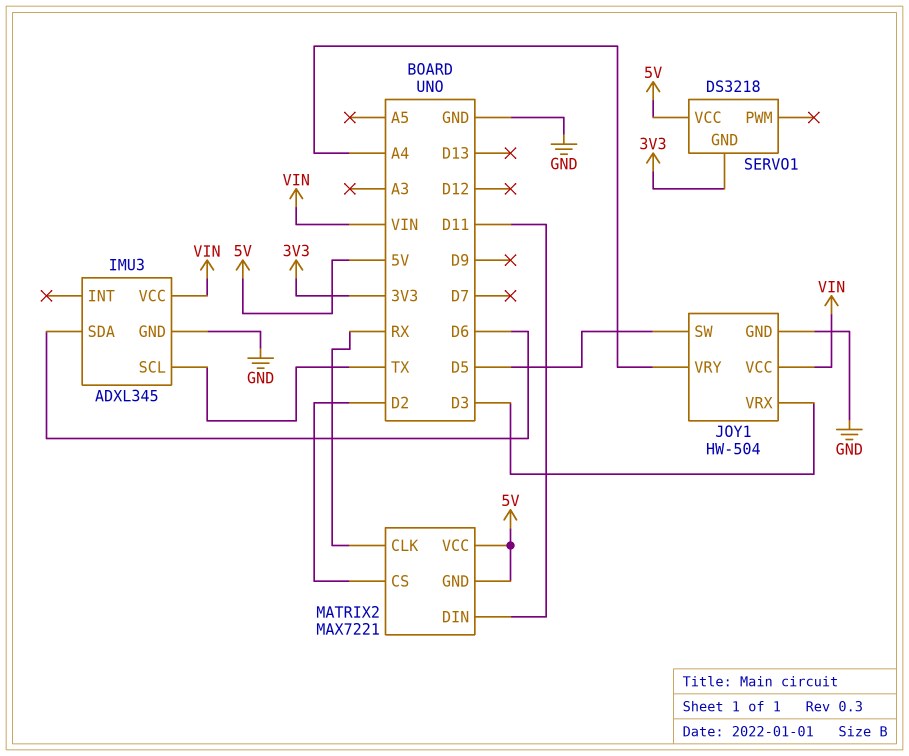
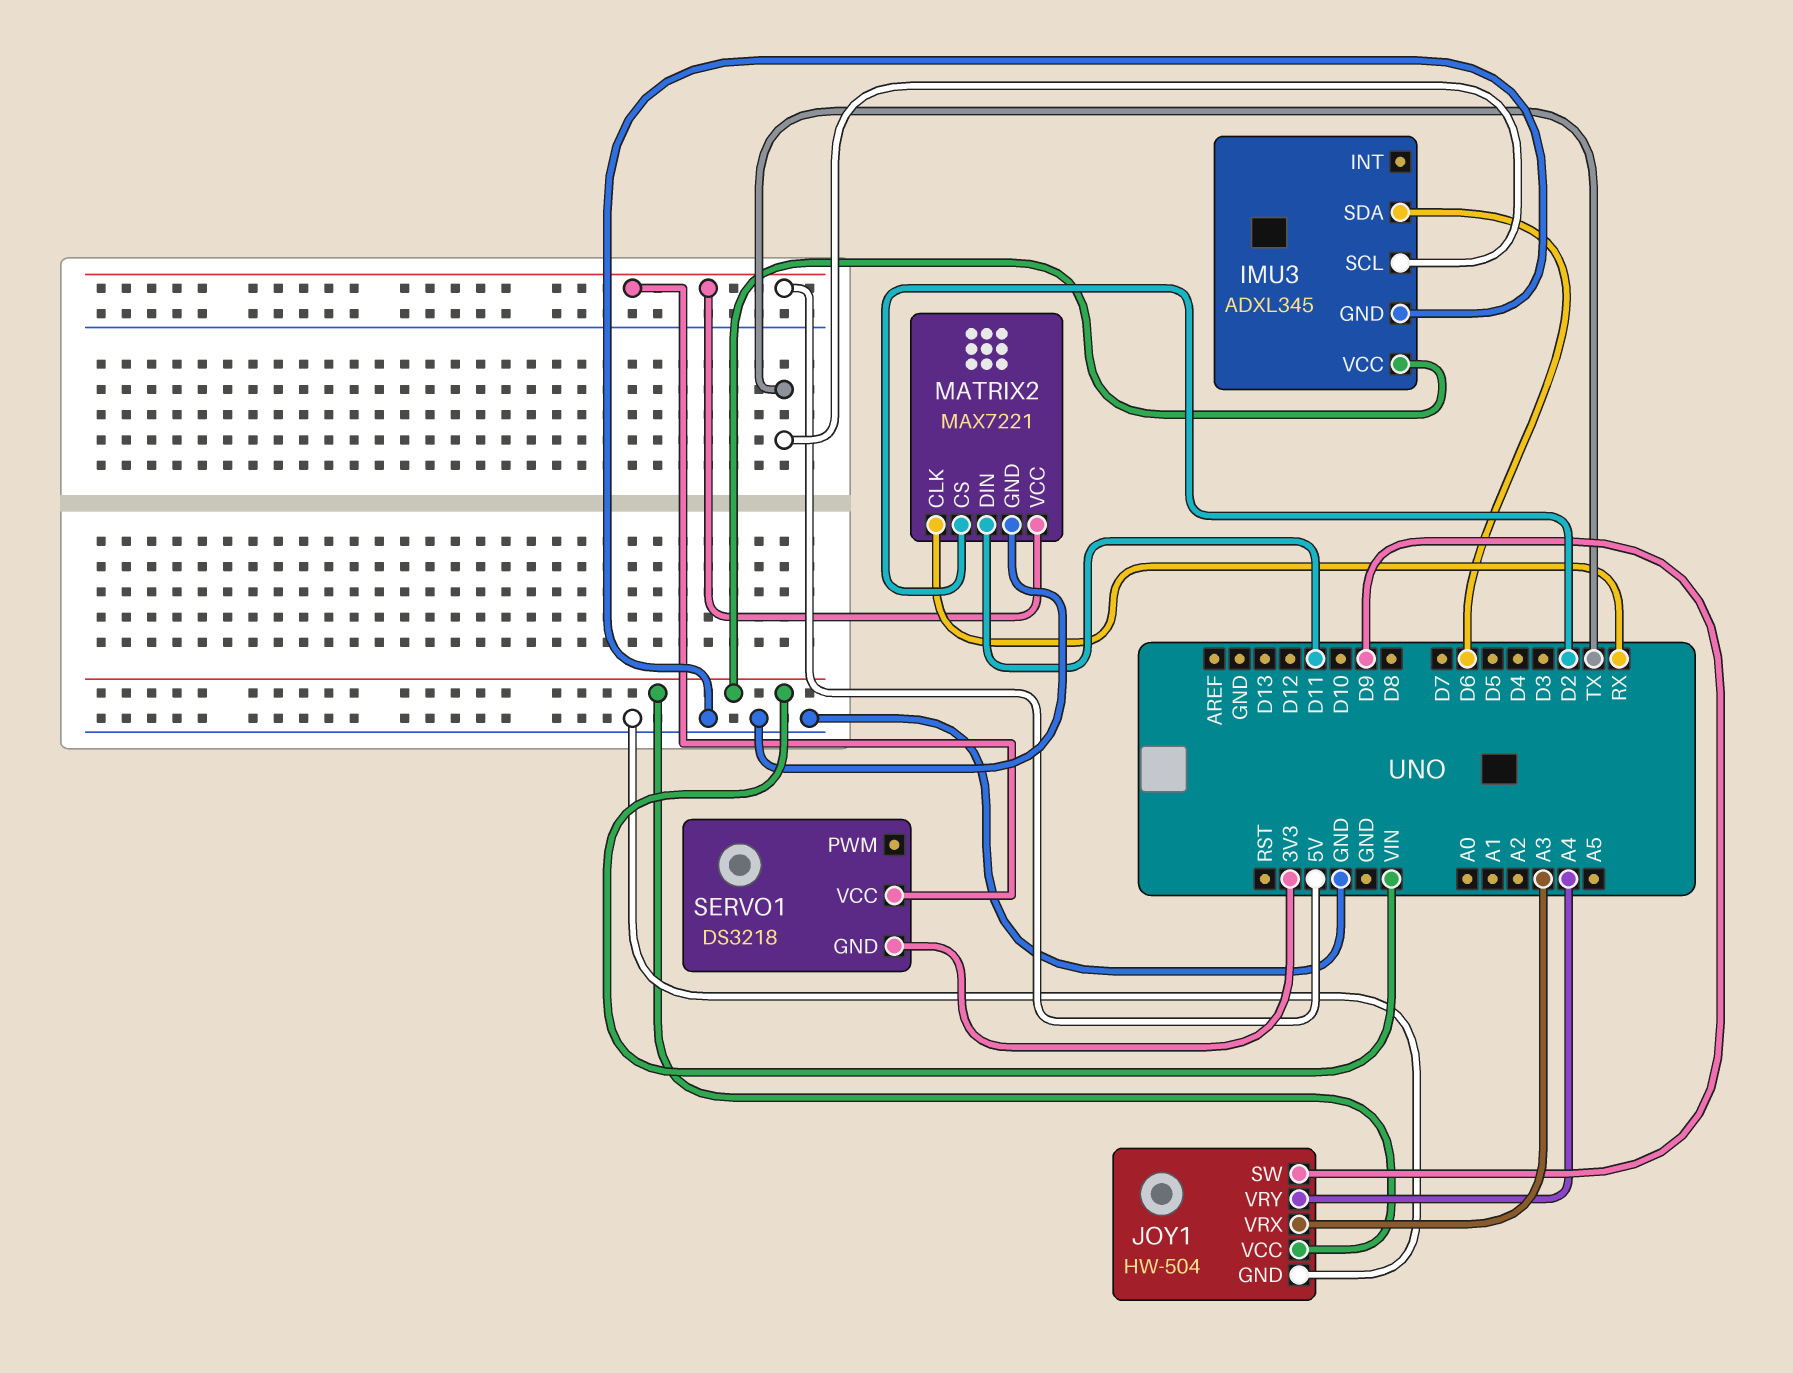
JOY1 pin SW: D5 -> D9
JOY1 pin VRX: D3 -> A3
MATRIX2 pin GND: 5V -> GND

